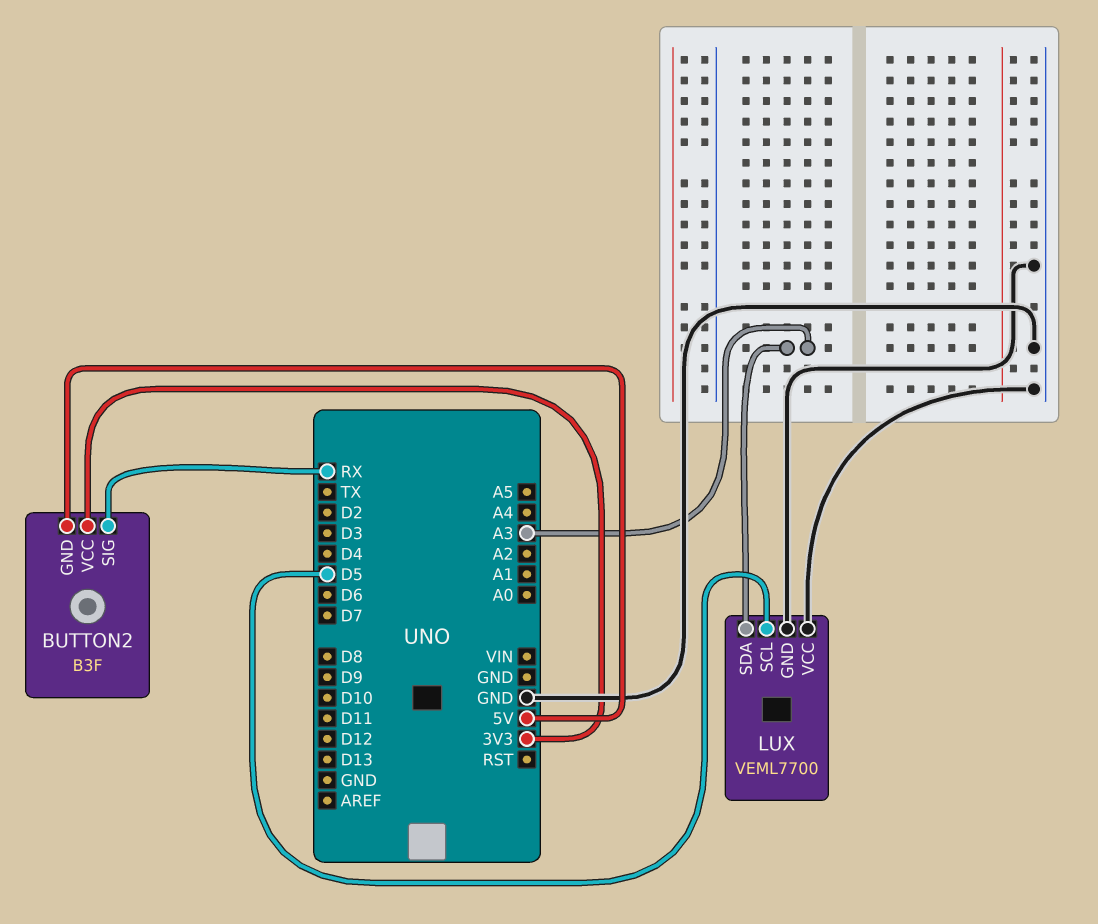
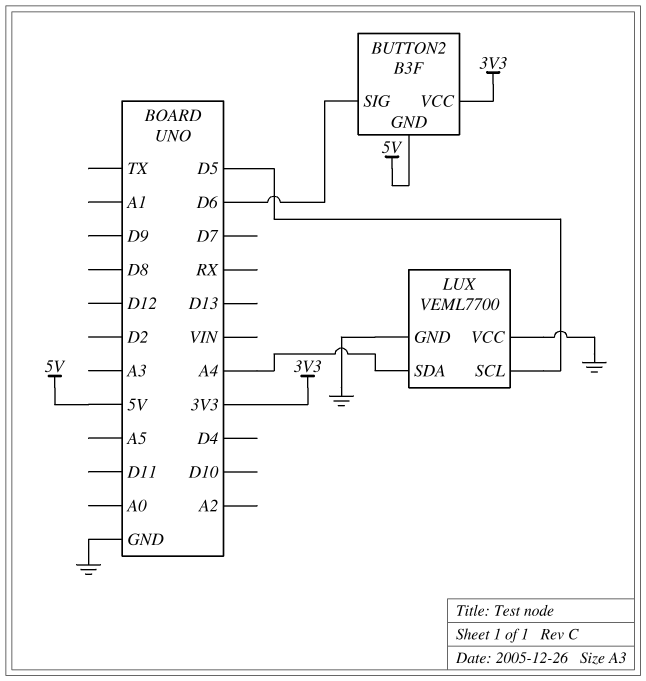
BUTTON2 pin SIG: RX -> D6
LUX pin SDA: A3 -> A4

